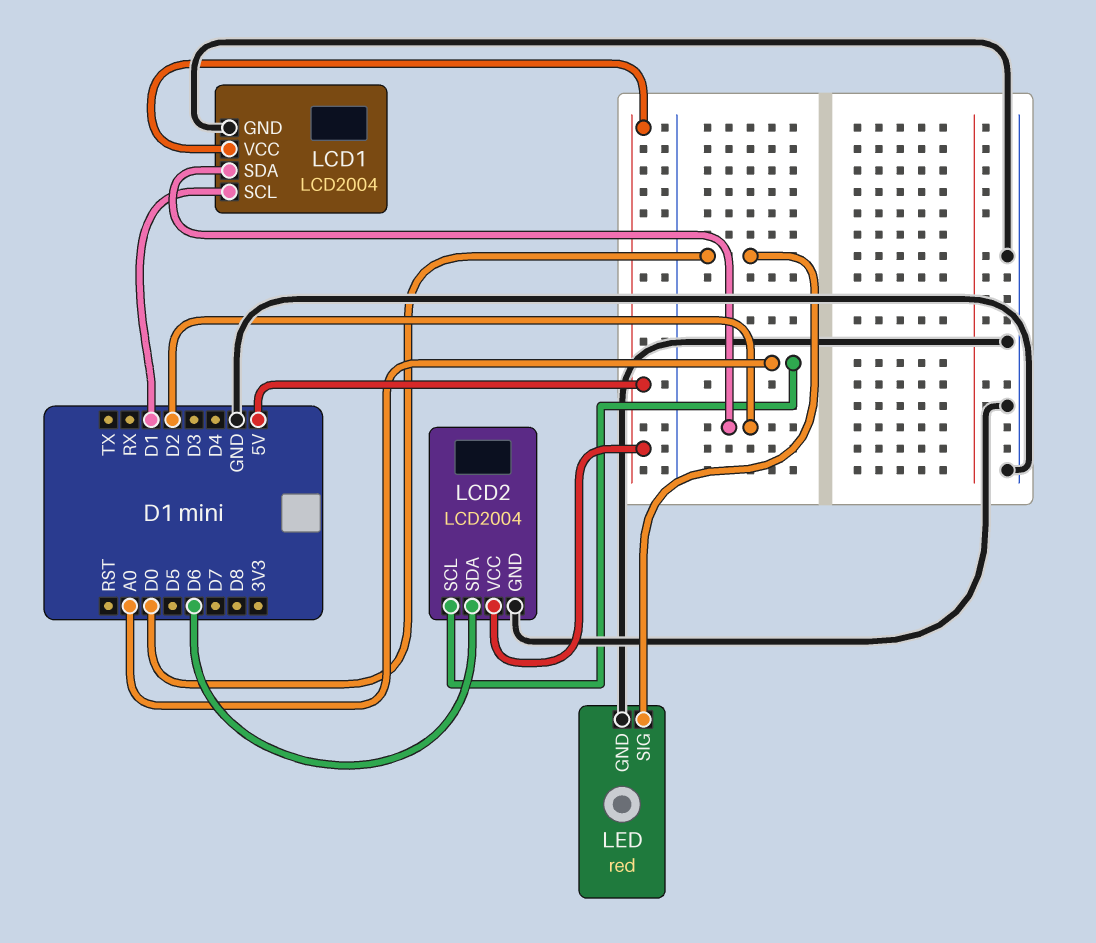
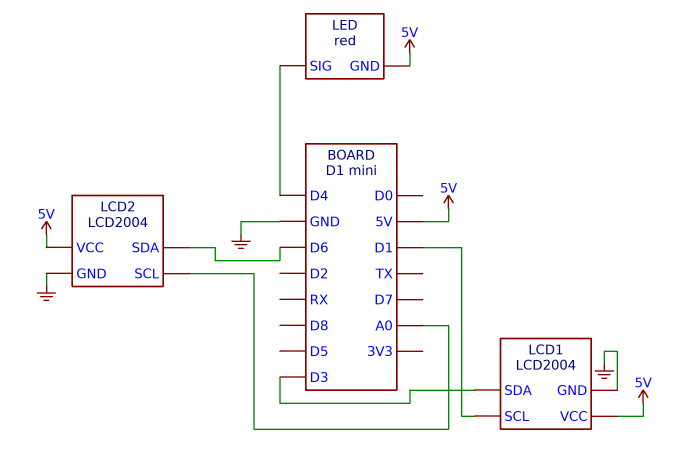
LCD1 pin SDA: D2 -> D3
LED pin GND: GND -> 5V
LED pin SIG: D0 -> D4

